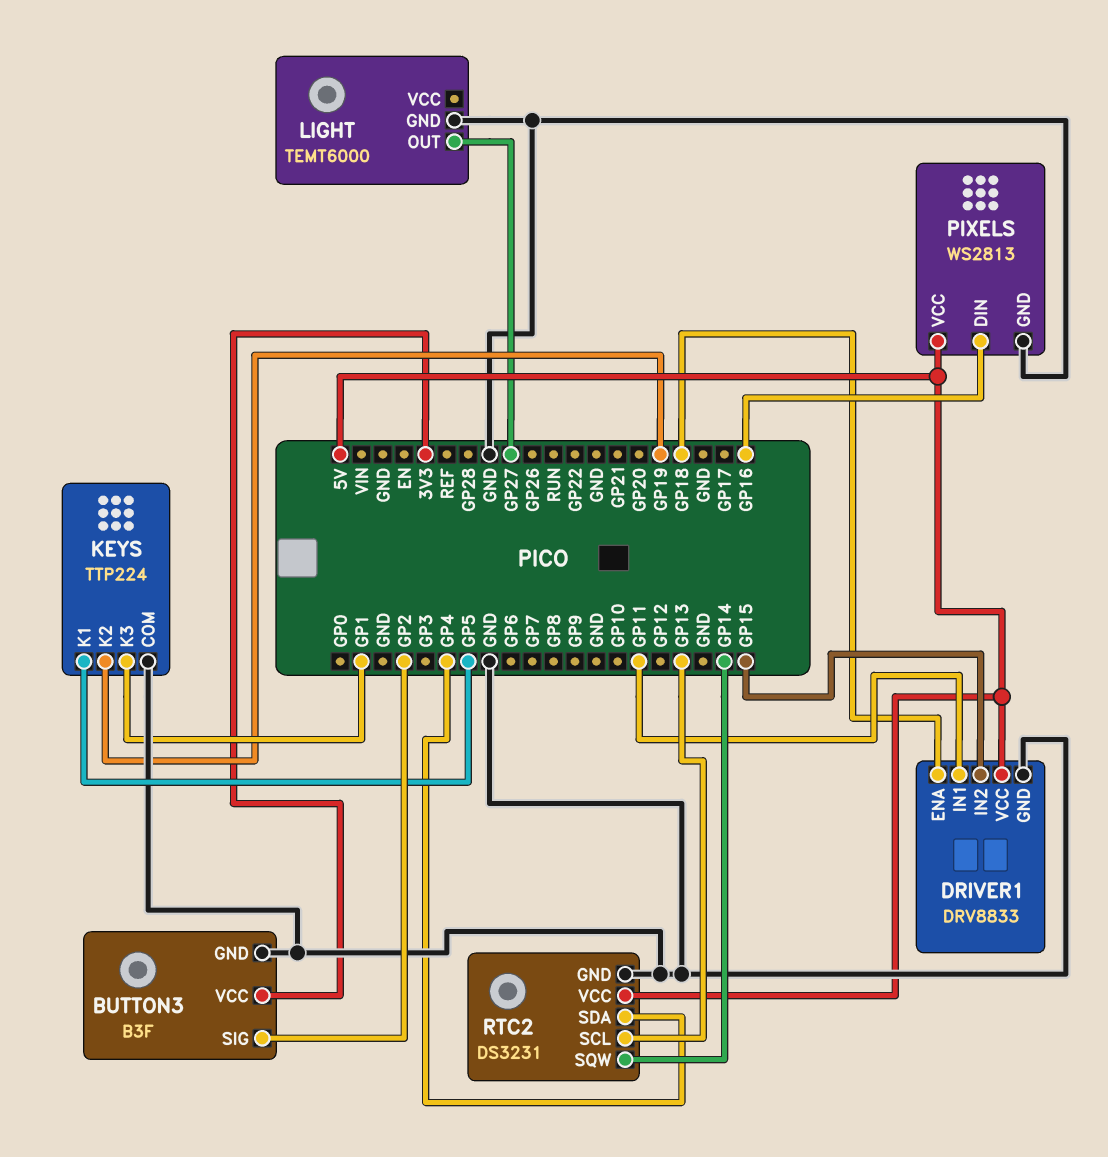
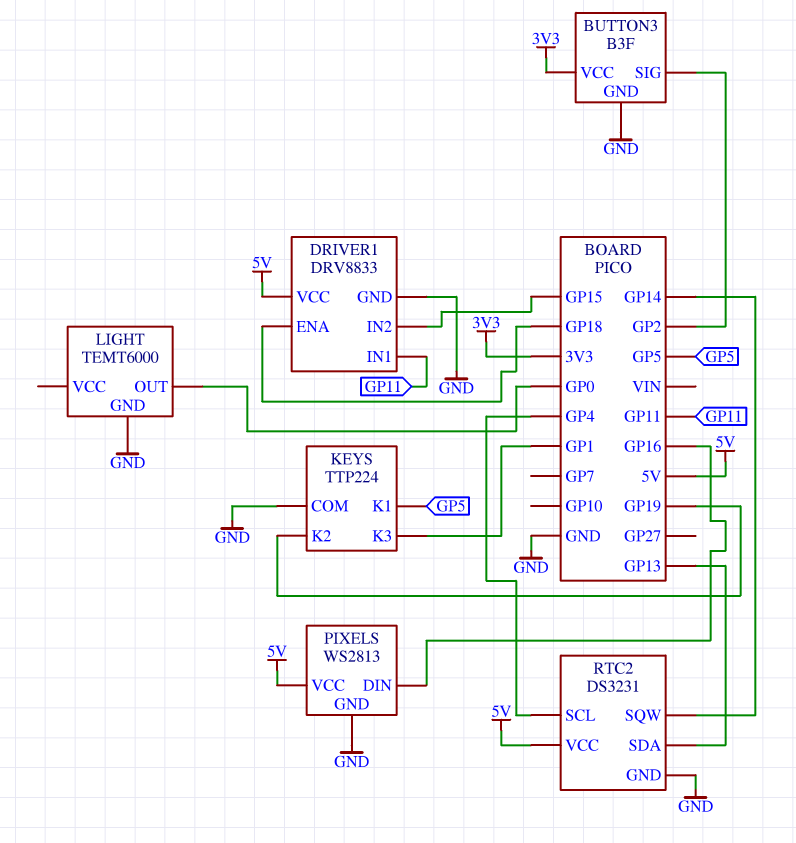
LIGHT pin OUT: GP27 -> GP0
RTC2 pin SCL: GP13 -> GP4
RTC2 pin SDA: GP4 -> GP13

